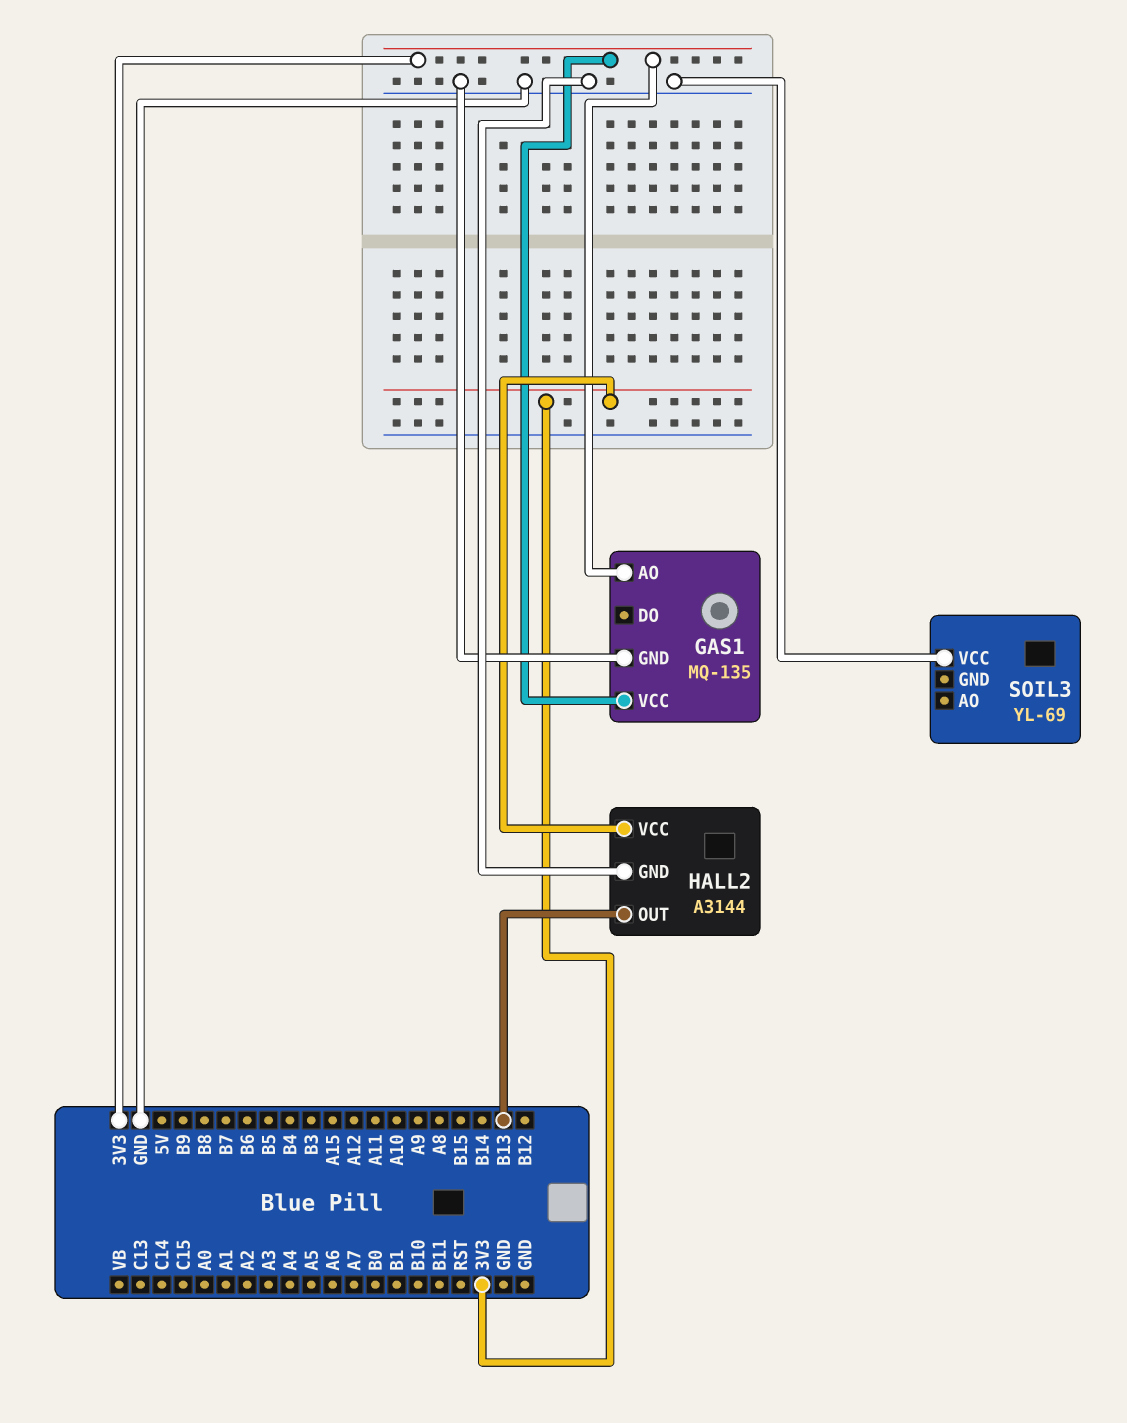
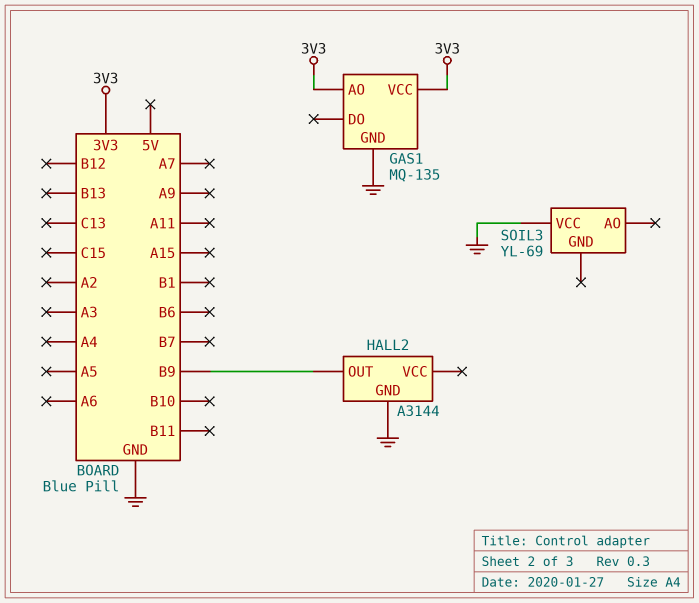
HALL2 pin OUT: B13 -> B9
HALL2 pin VCC: 3V3 -> none

